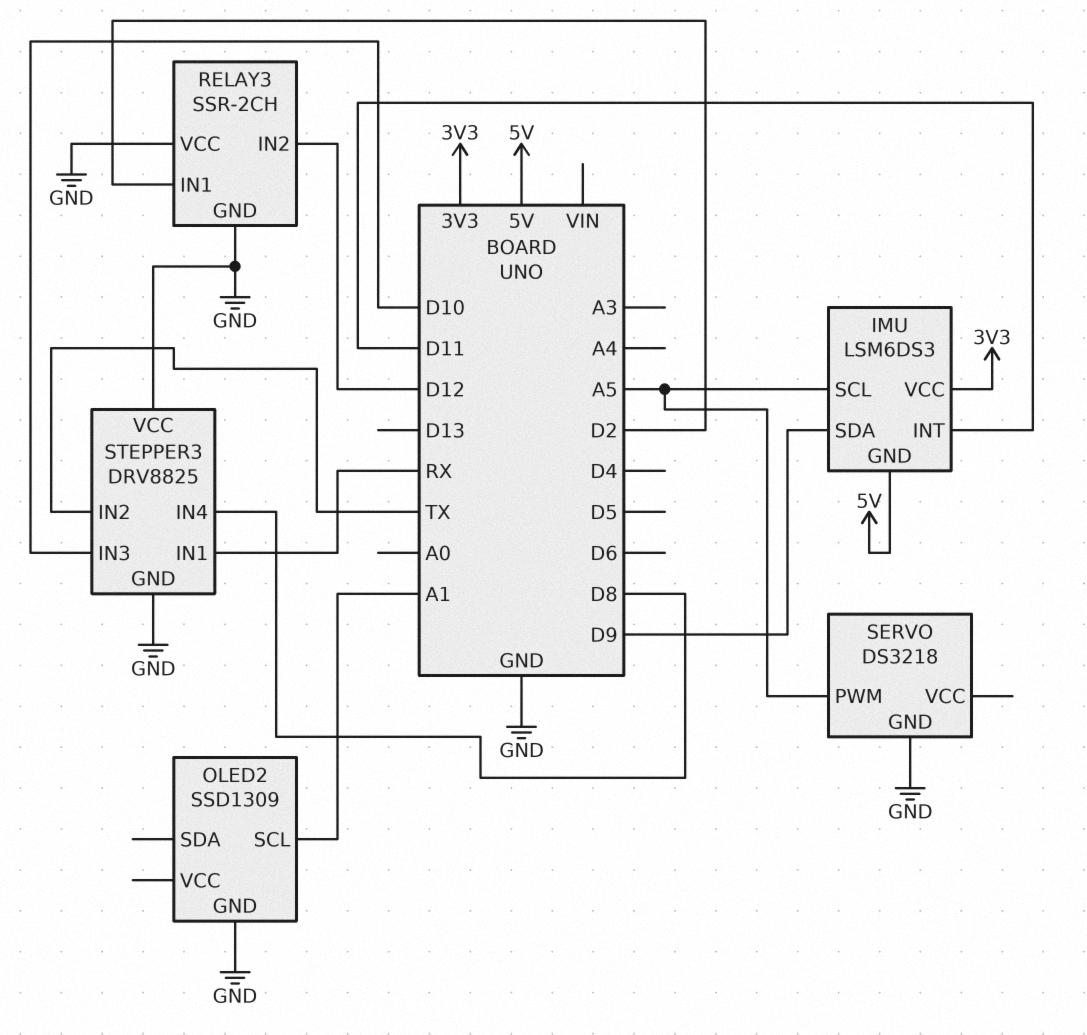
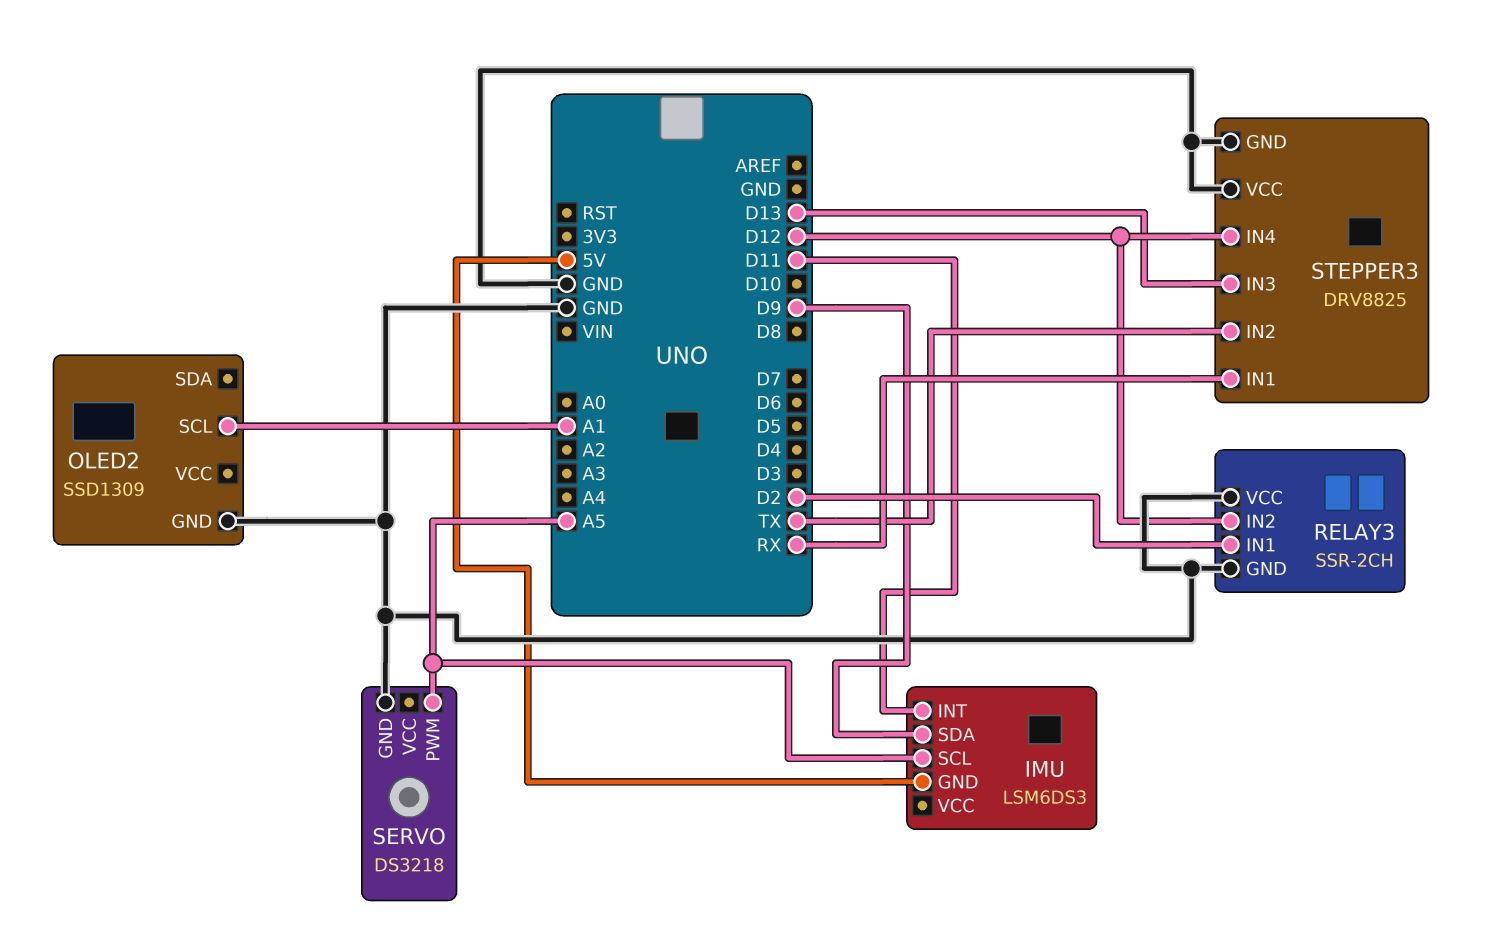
IMU pin VCC: 3V3 -> none
STEPPER3 pin IN3: D10 -> D13
STEPPER3 pin IN4: D8 -> D12

